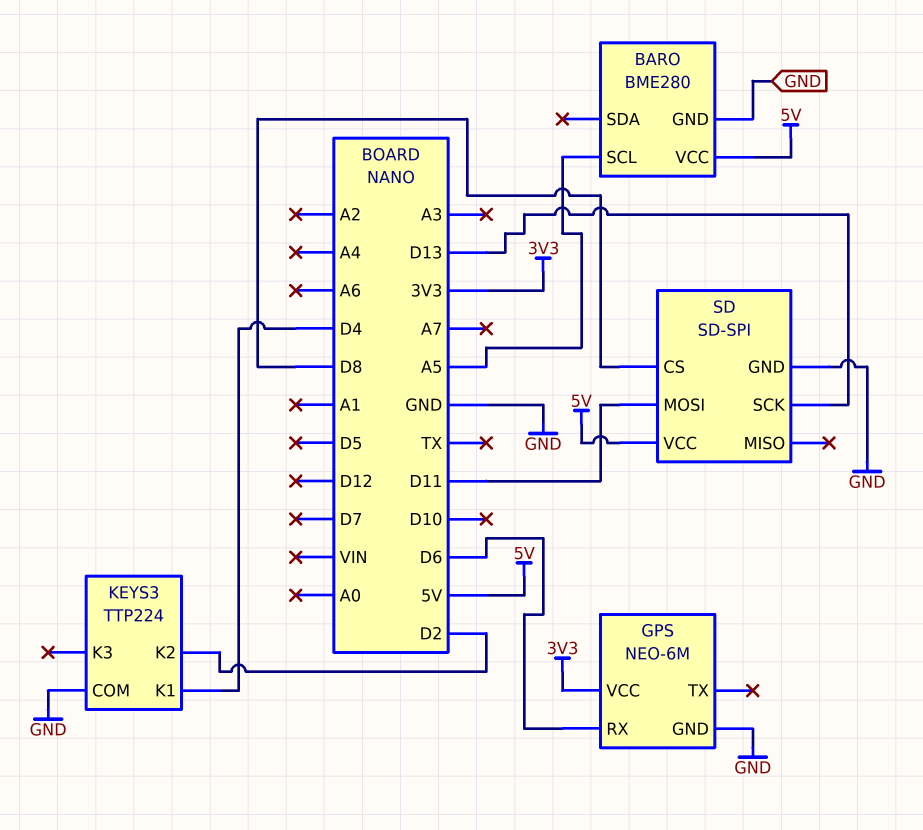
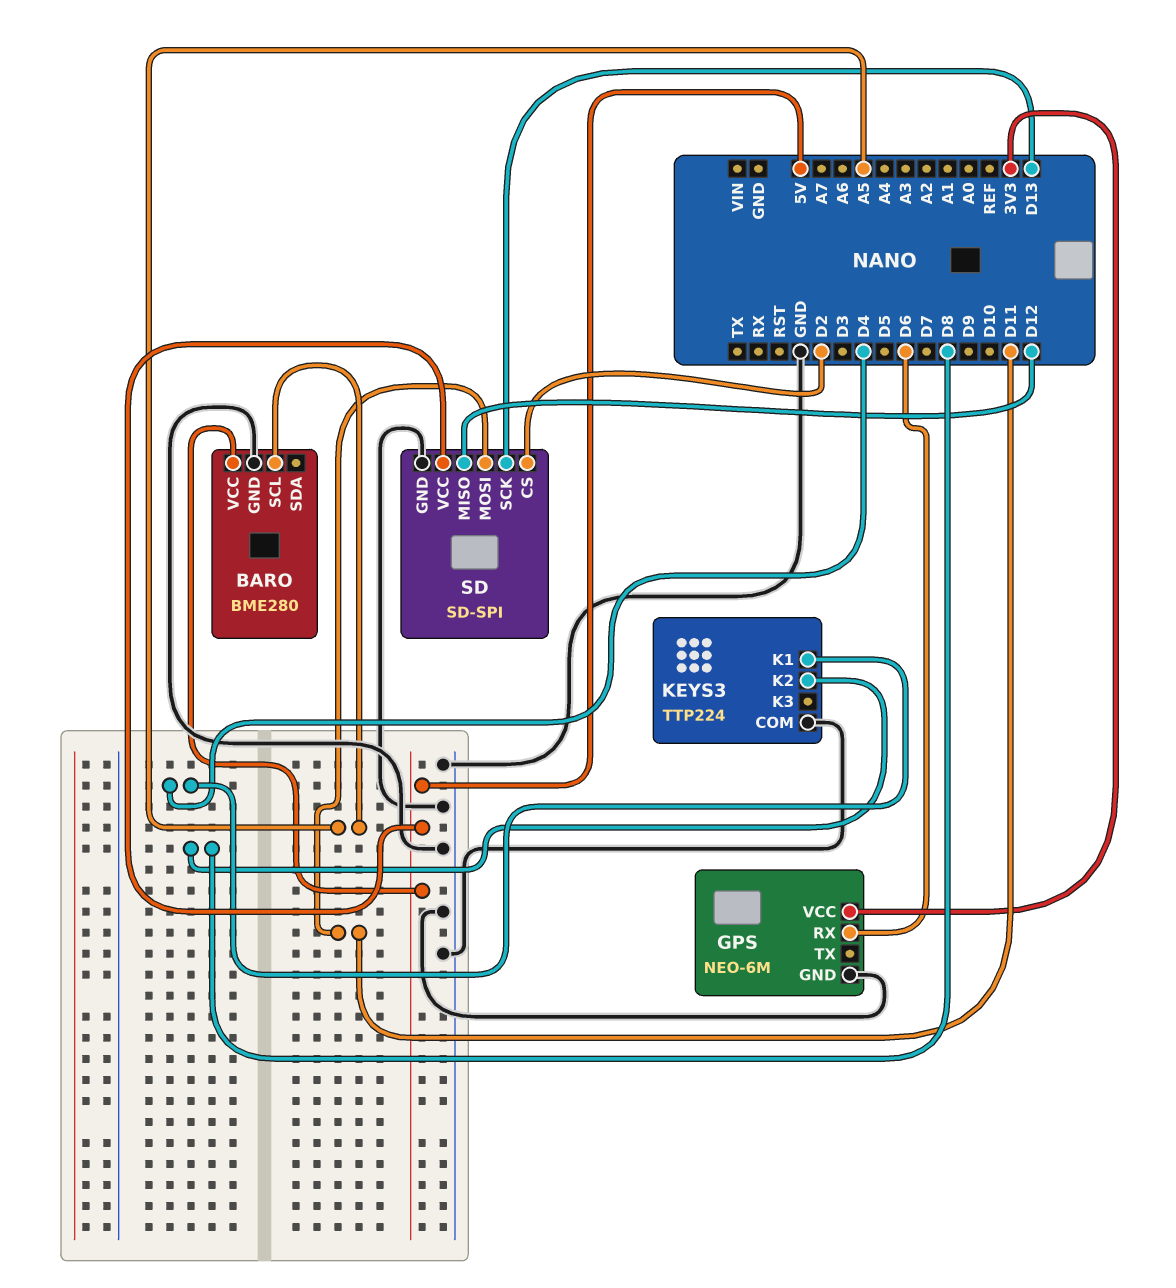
KEYS3 pin K2: D2 -> D8
SD pin CS: D8 -> D2
SD pin MISO: none -> D12

